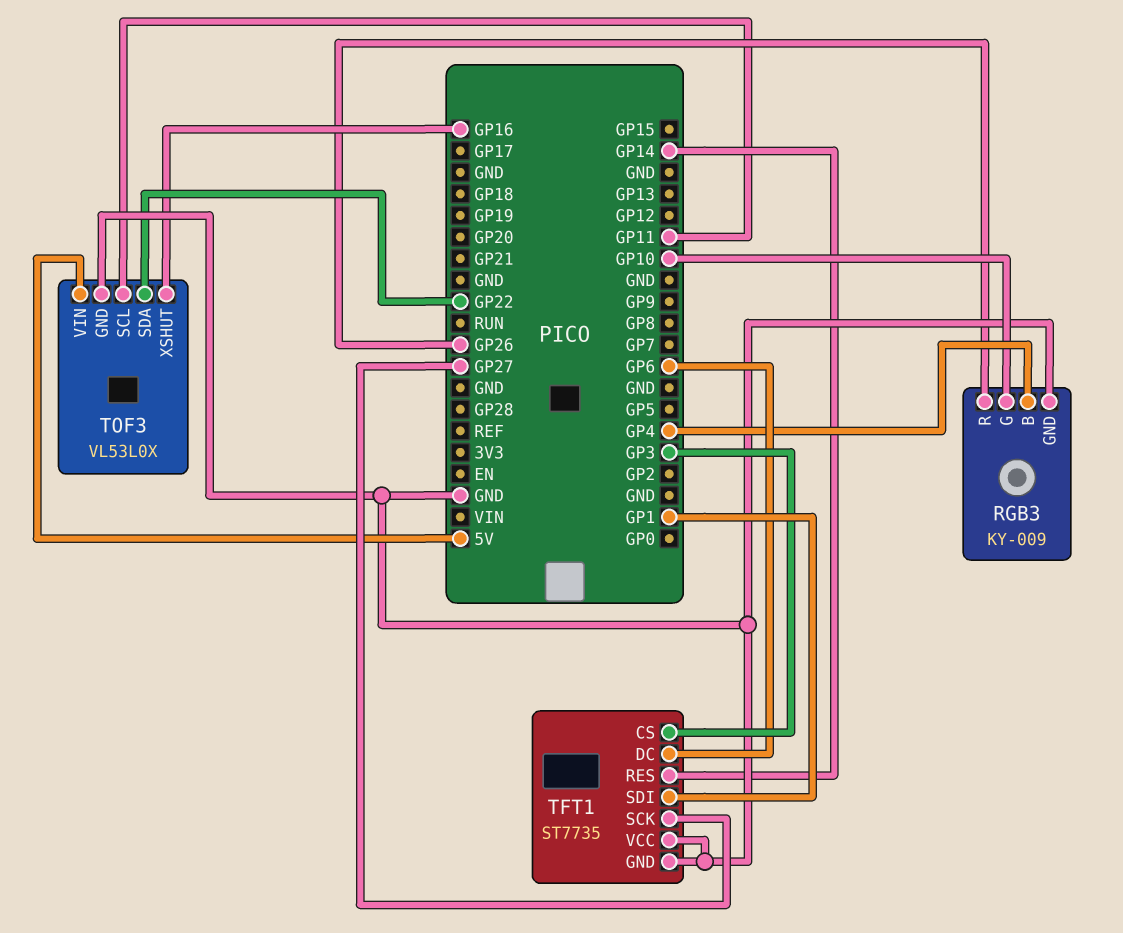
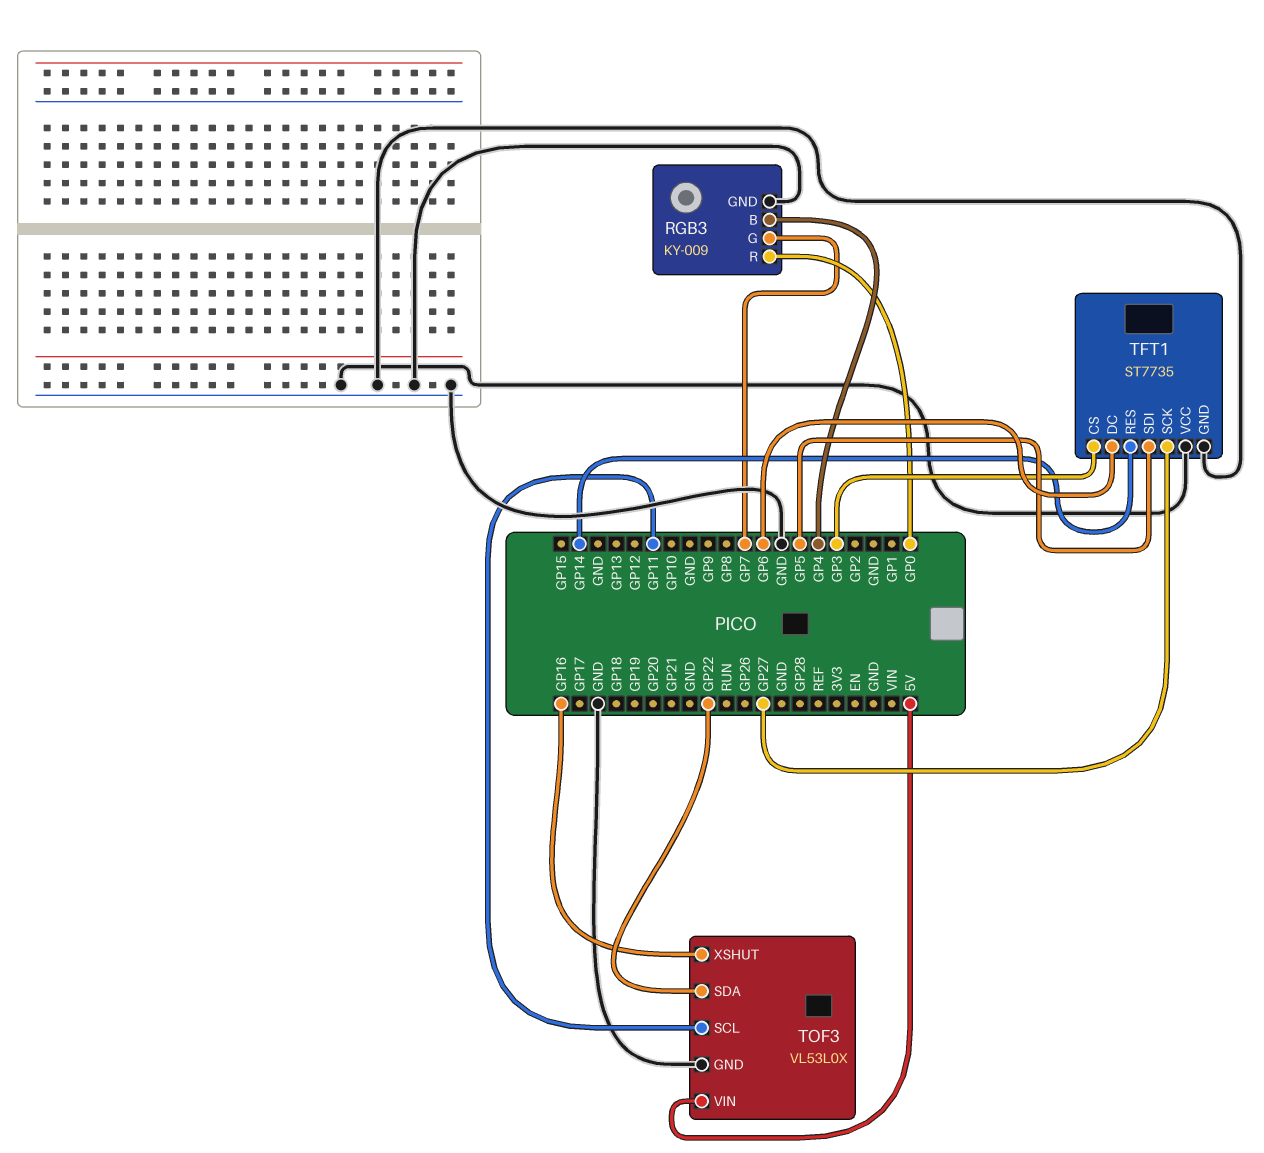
RGB3 pin G: GP10 -> GP7
RGB3 pin R: GP26 -> GP0
TFT1 pin SDI: GP1 -> GP5

